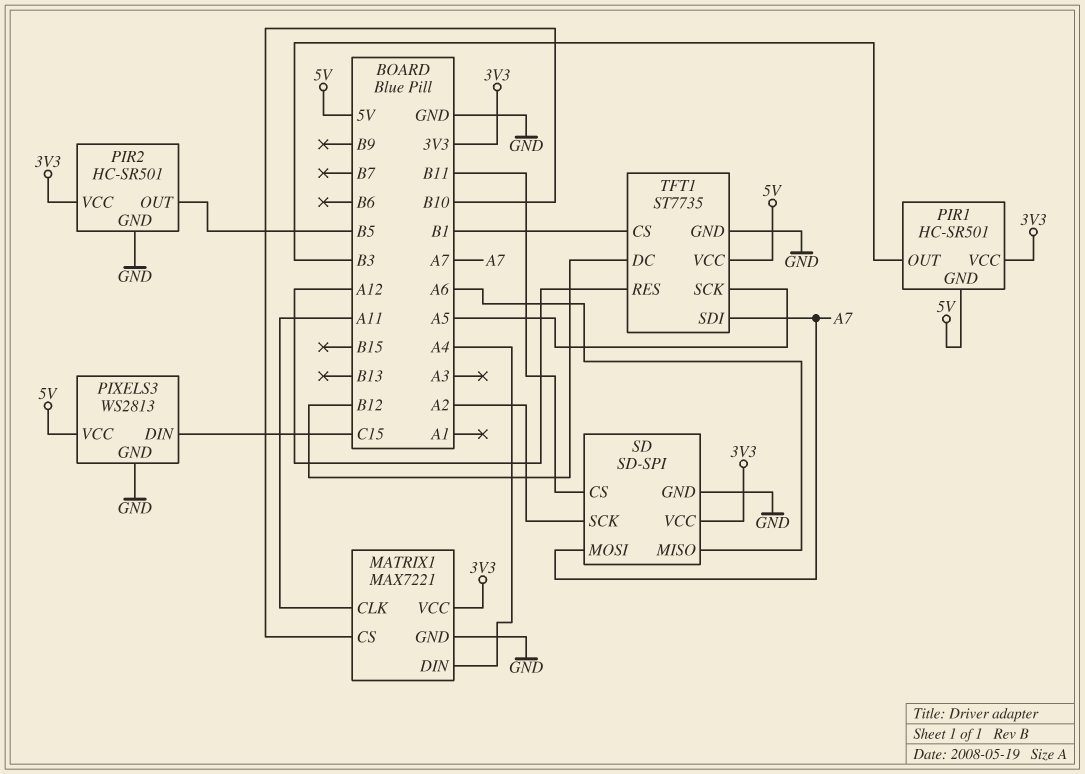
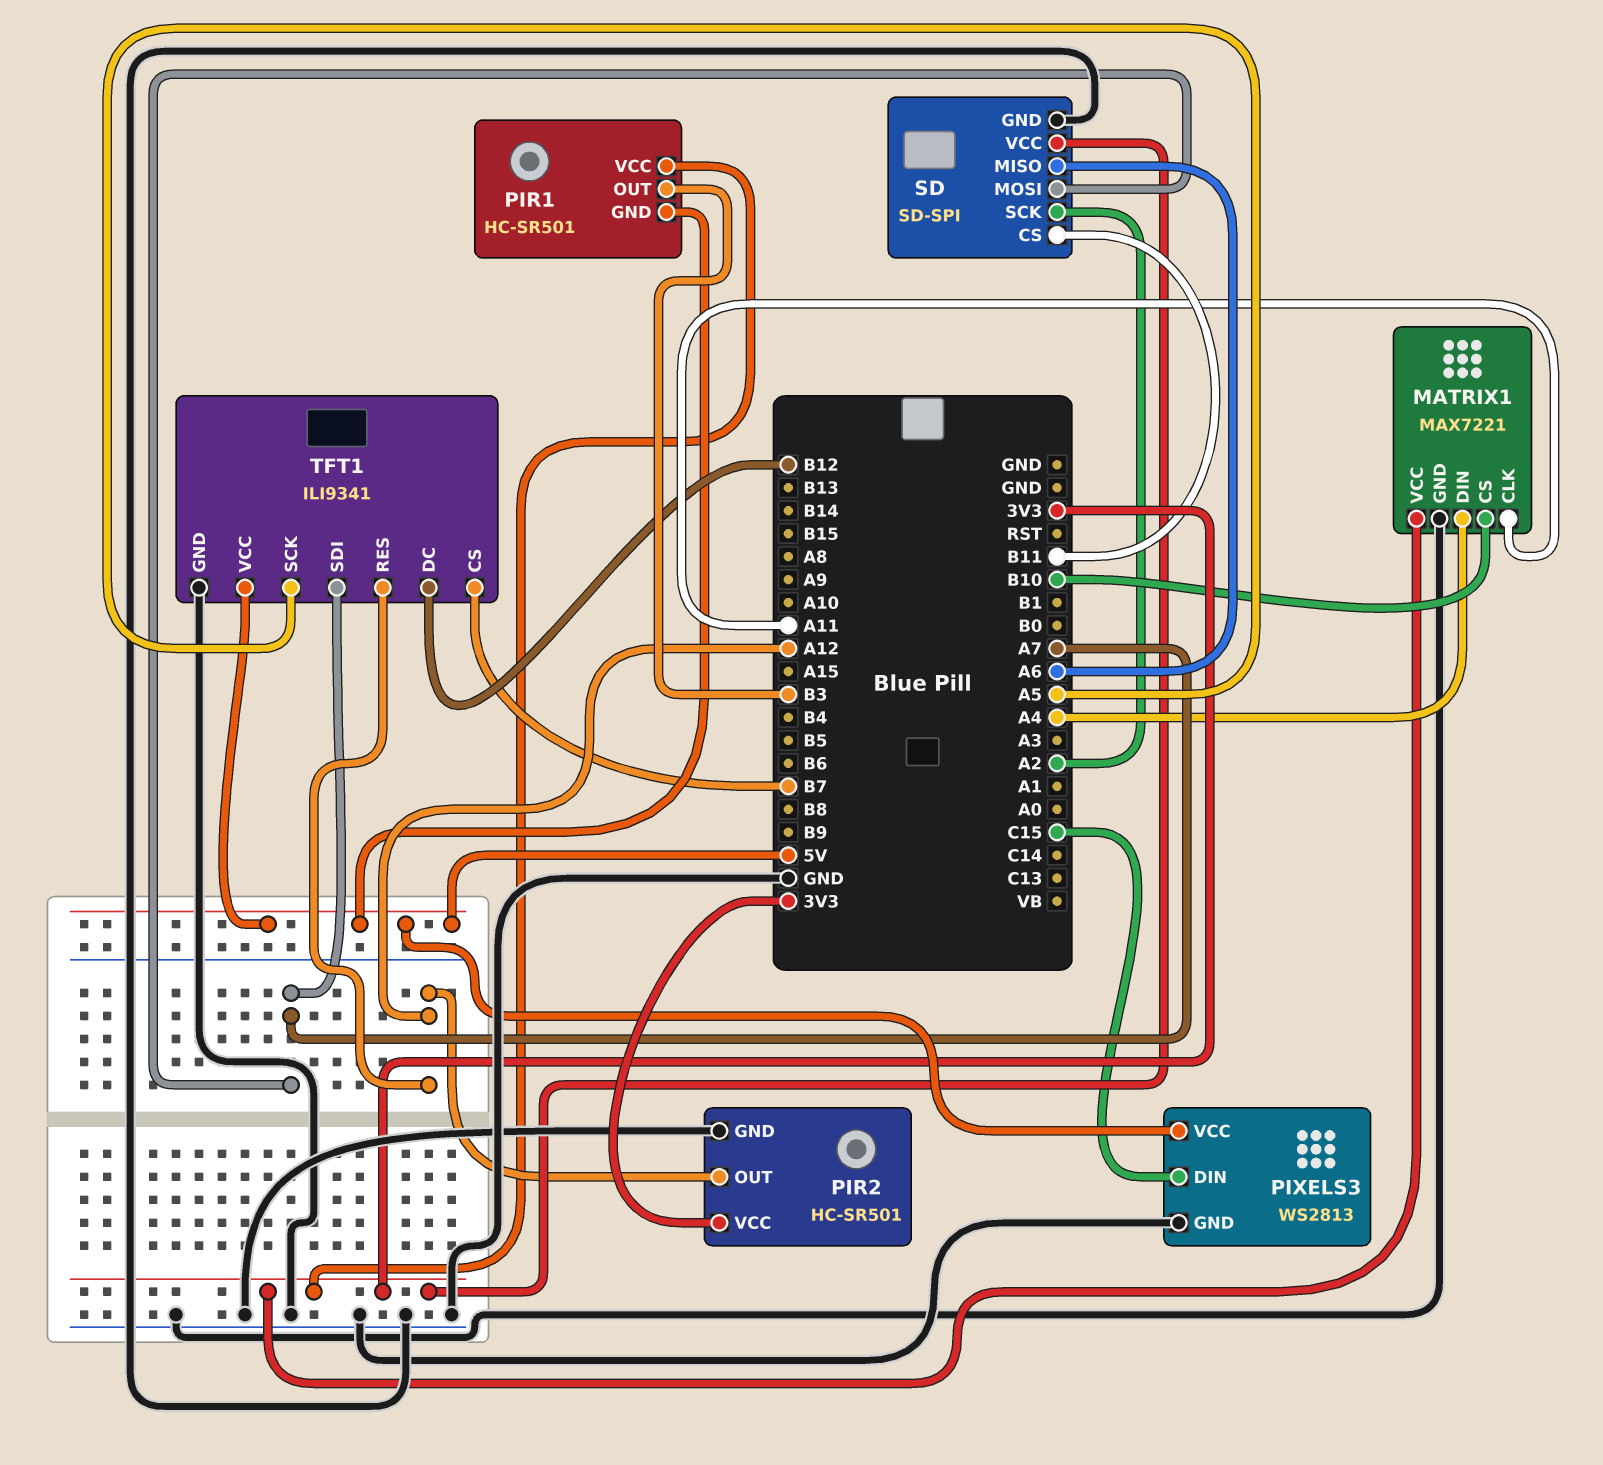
PIR2 pin OUT: B5 -> A12
TFT1: ST7735 -> ILI9341
TFT1 pin CS: B1 -> B7

